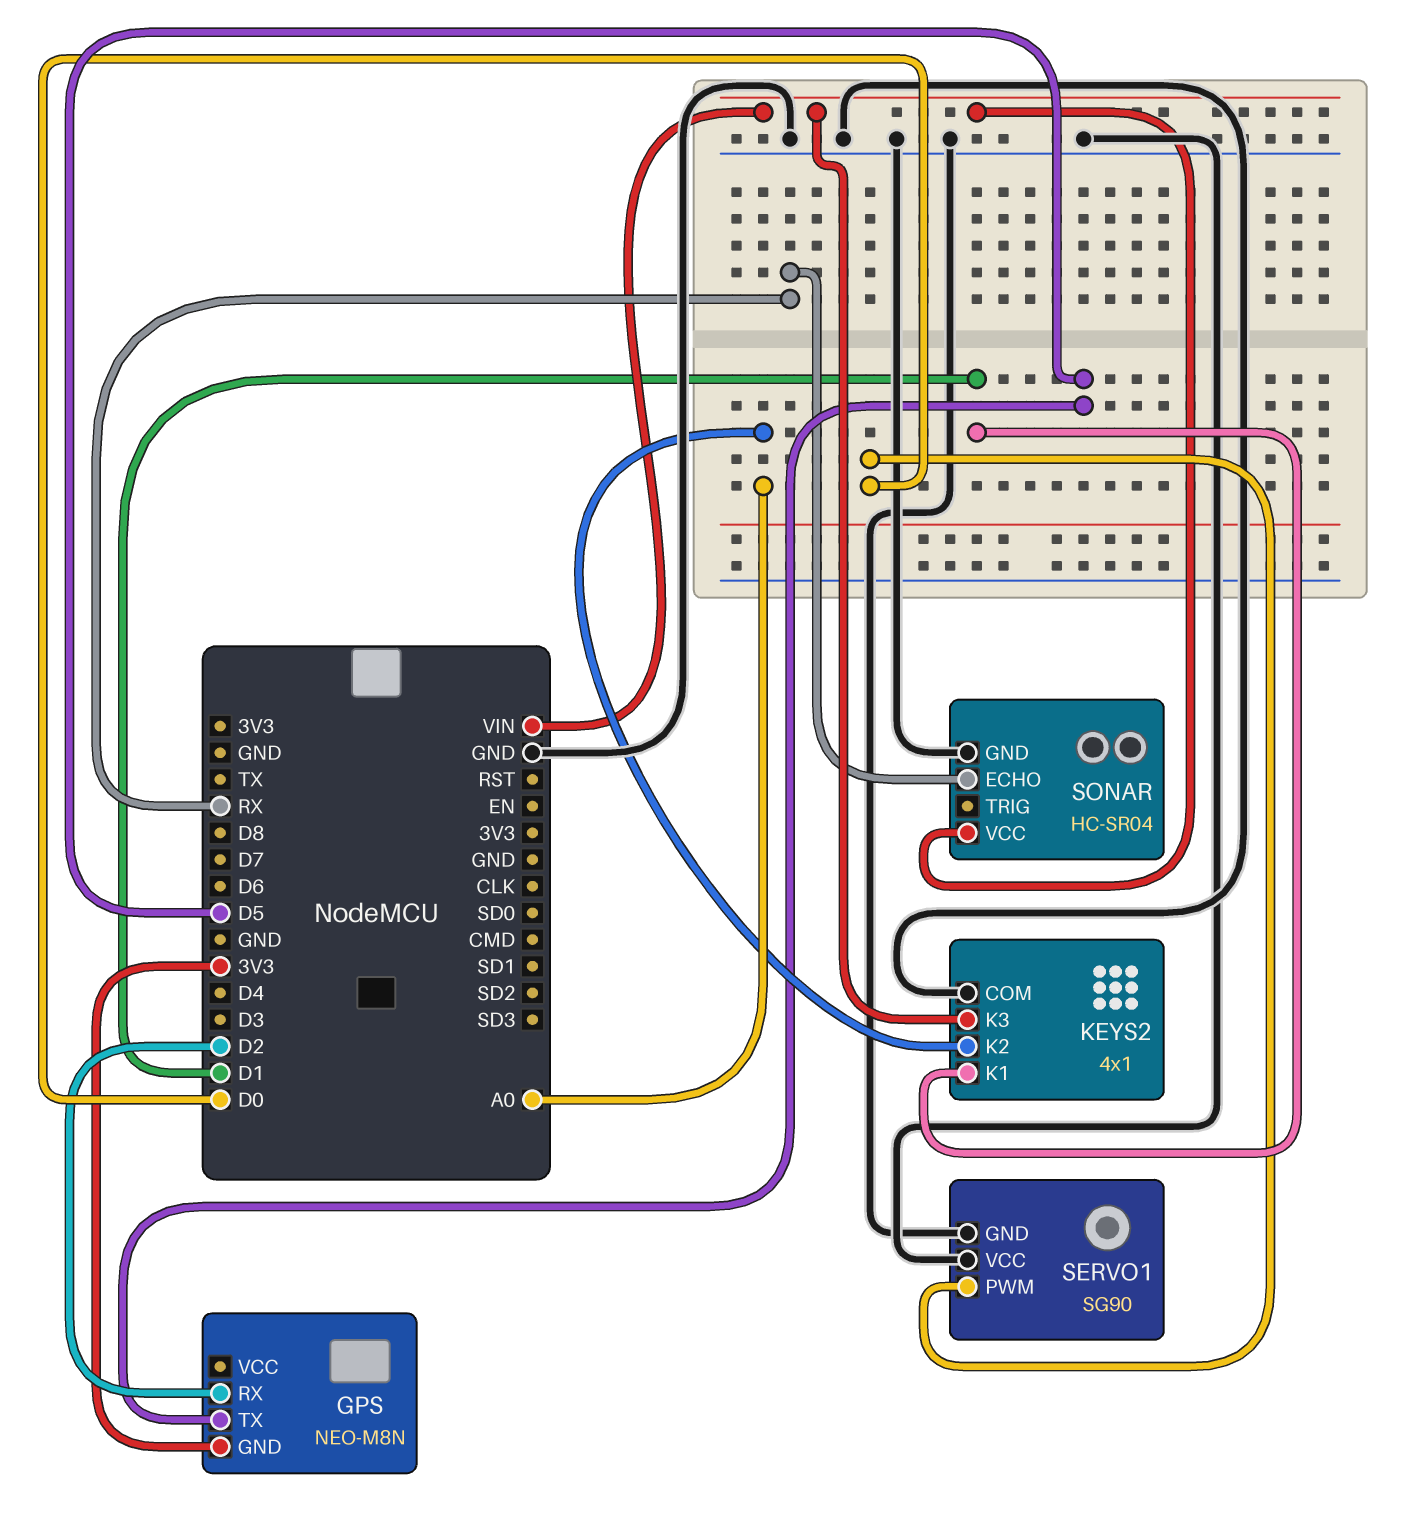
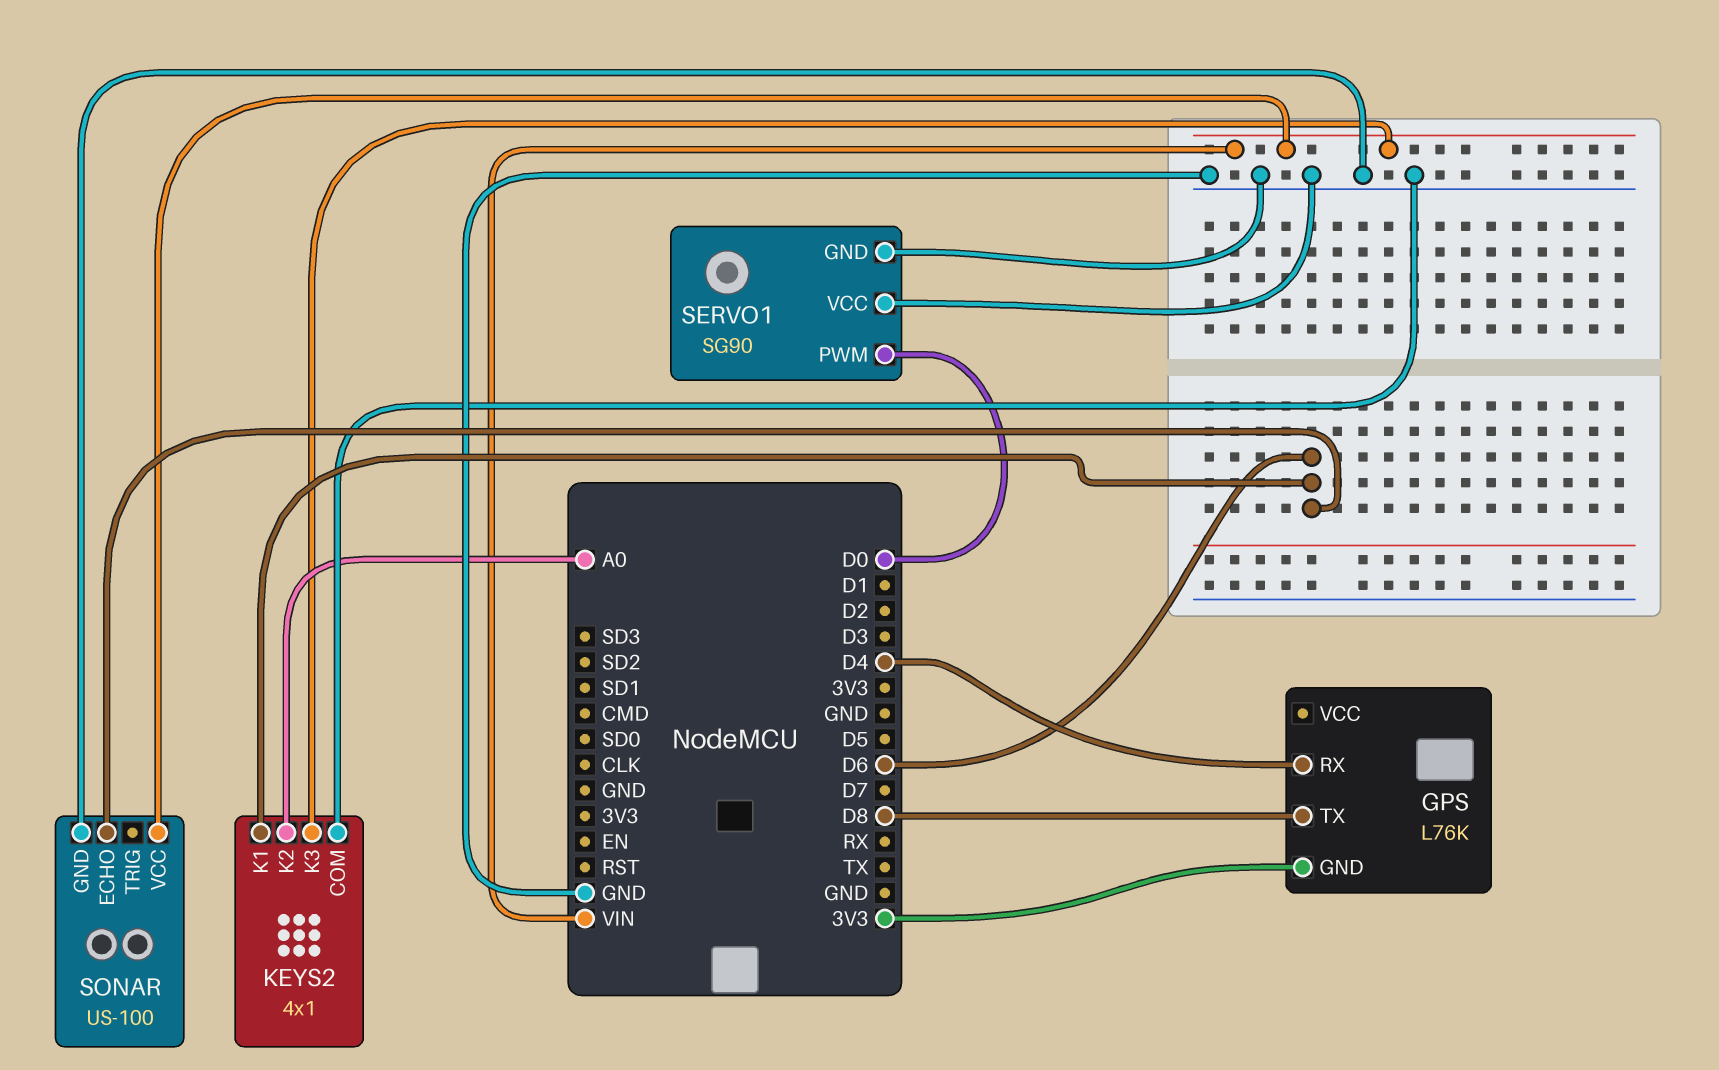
GPS: NEO-M8N -> L76K
GPS pin RX: D2 -> D4
GPS pin TX: D5 -> D8
KEYS2 pin K1: D1 -> D6
SONAR: HC-SR04 -> US-100
SONAR pin ECHO: RX -> D6

